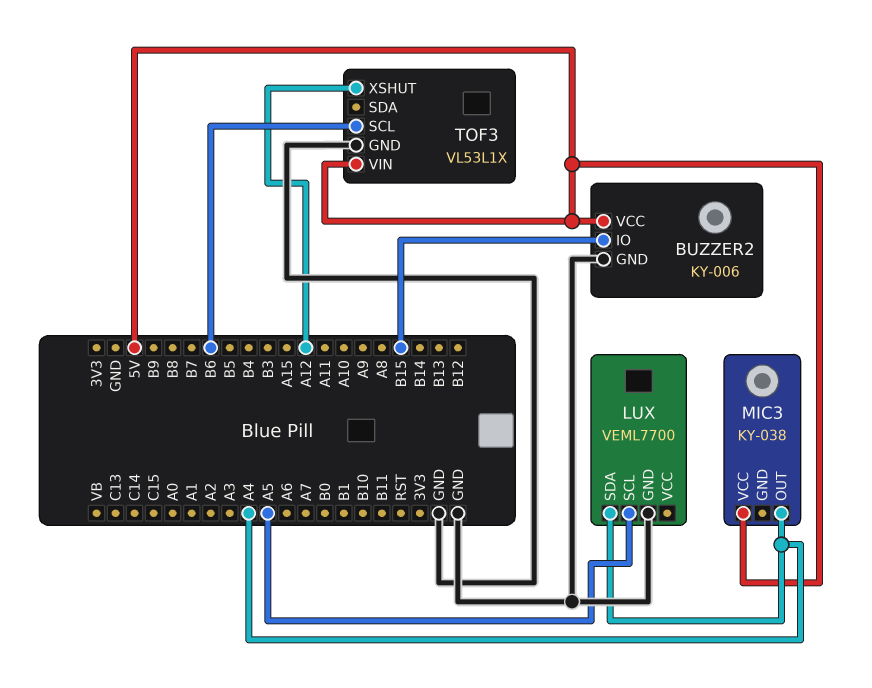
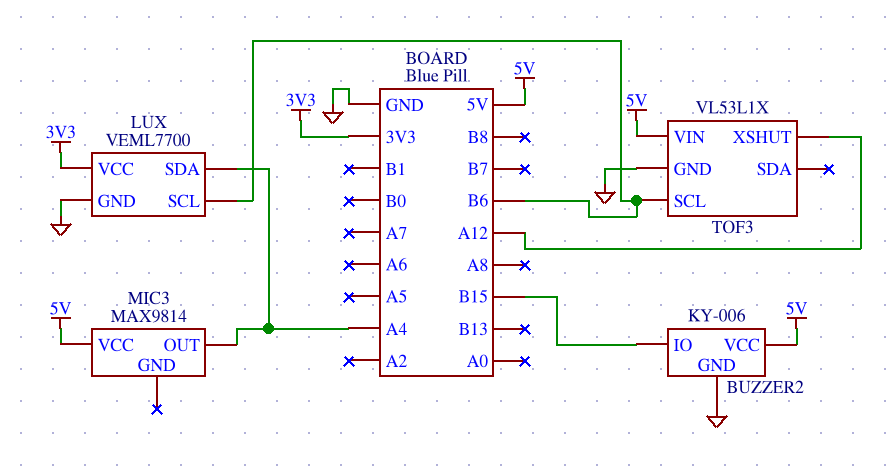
LUX pin SCL: A5 -> B6
LUX pin VCC: none -> 3V3
MIC3: KY-038 -> MAX9814

